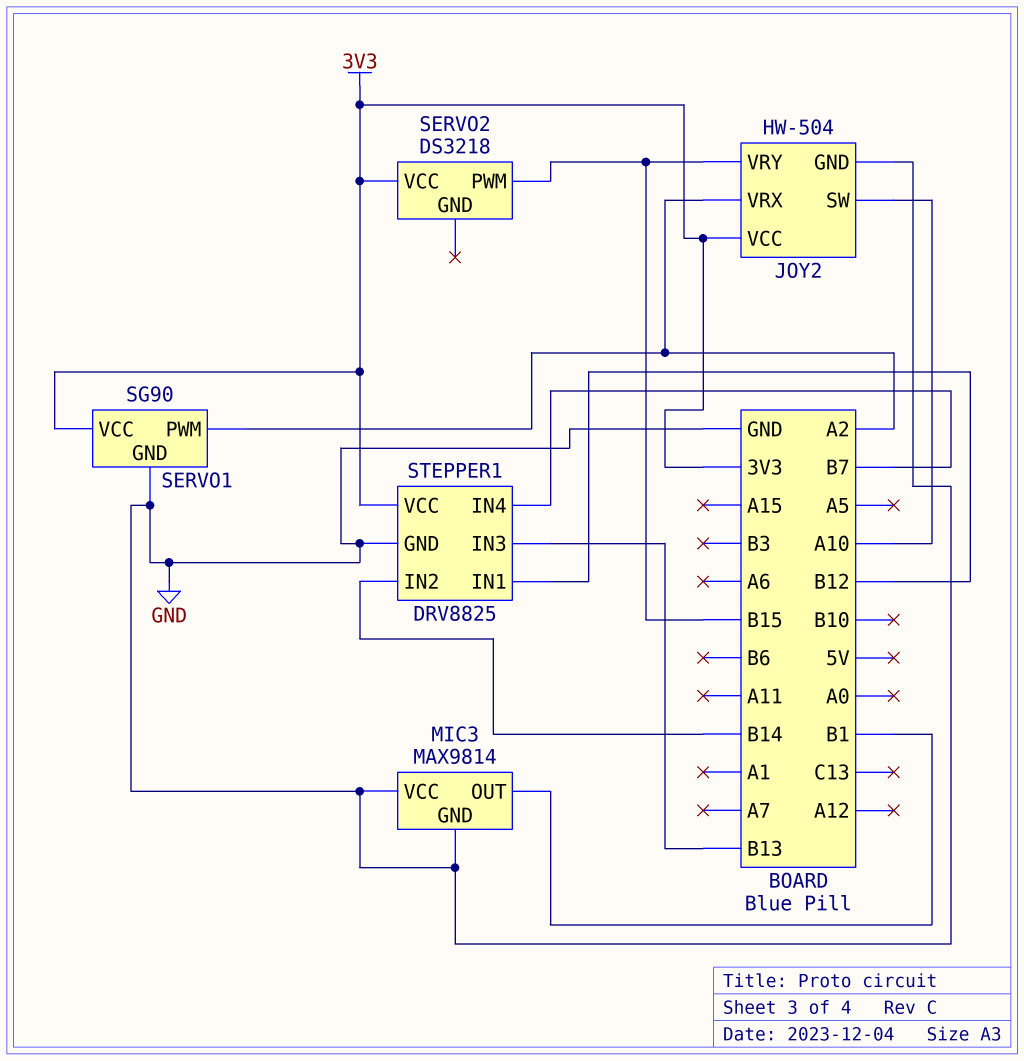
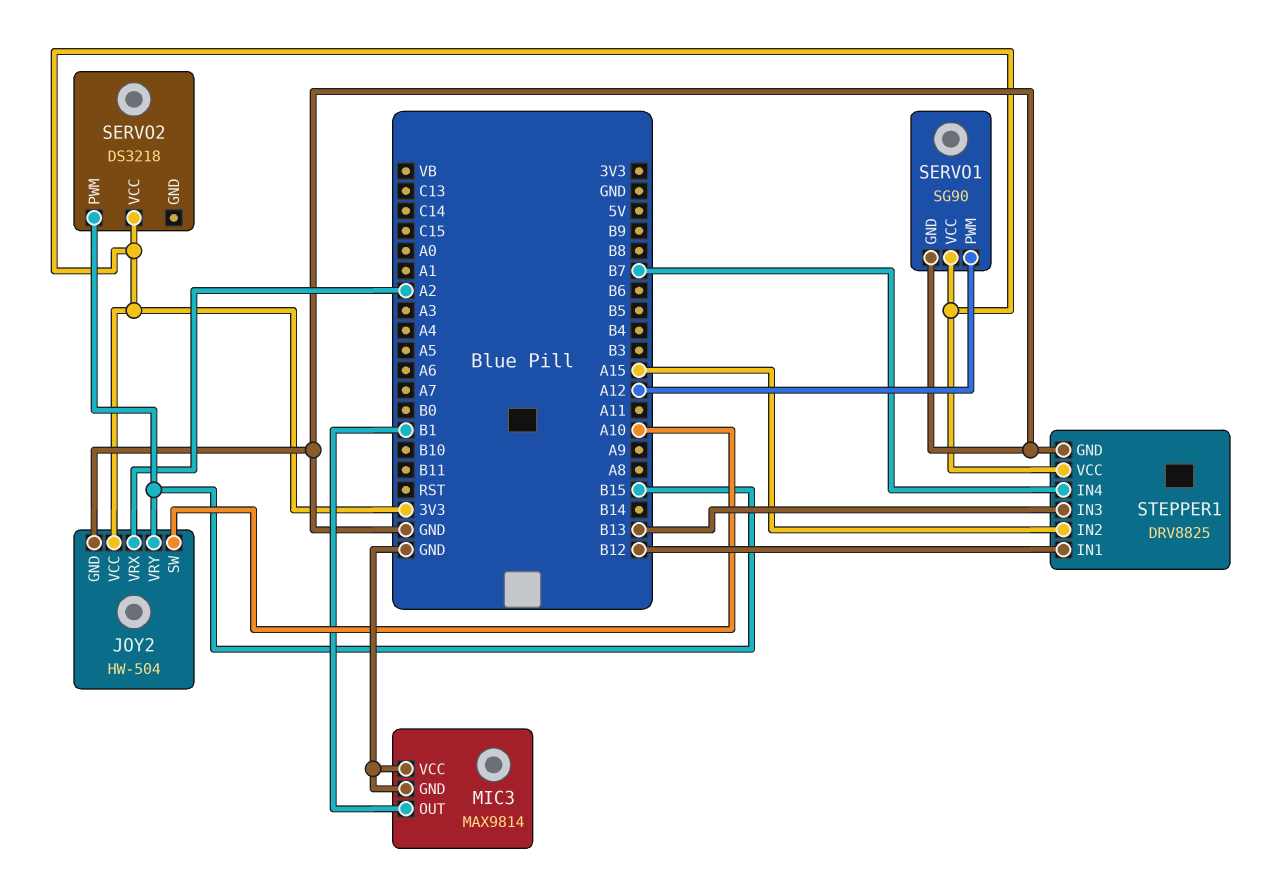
SERVO1 pin PWM: A2 -> A12
STEPPER1 pin IN2: B14 -> A15

